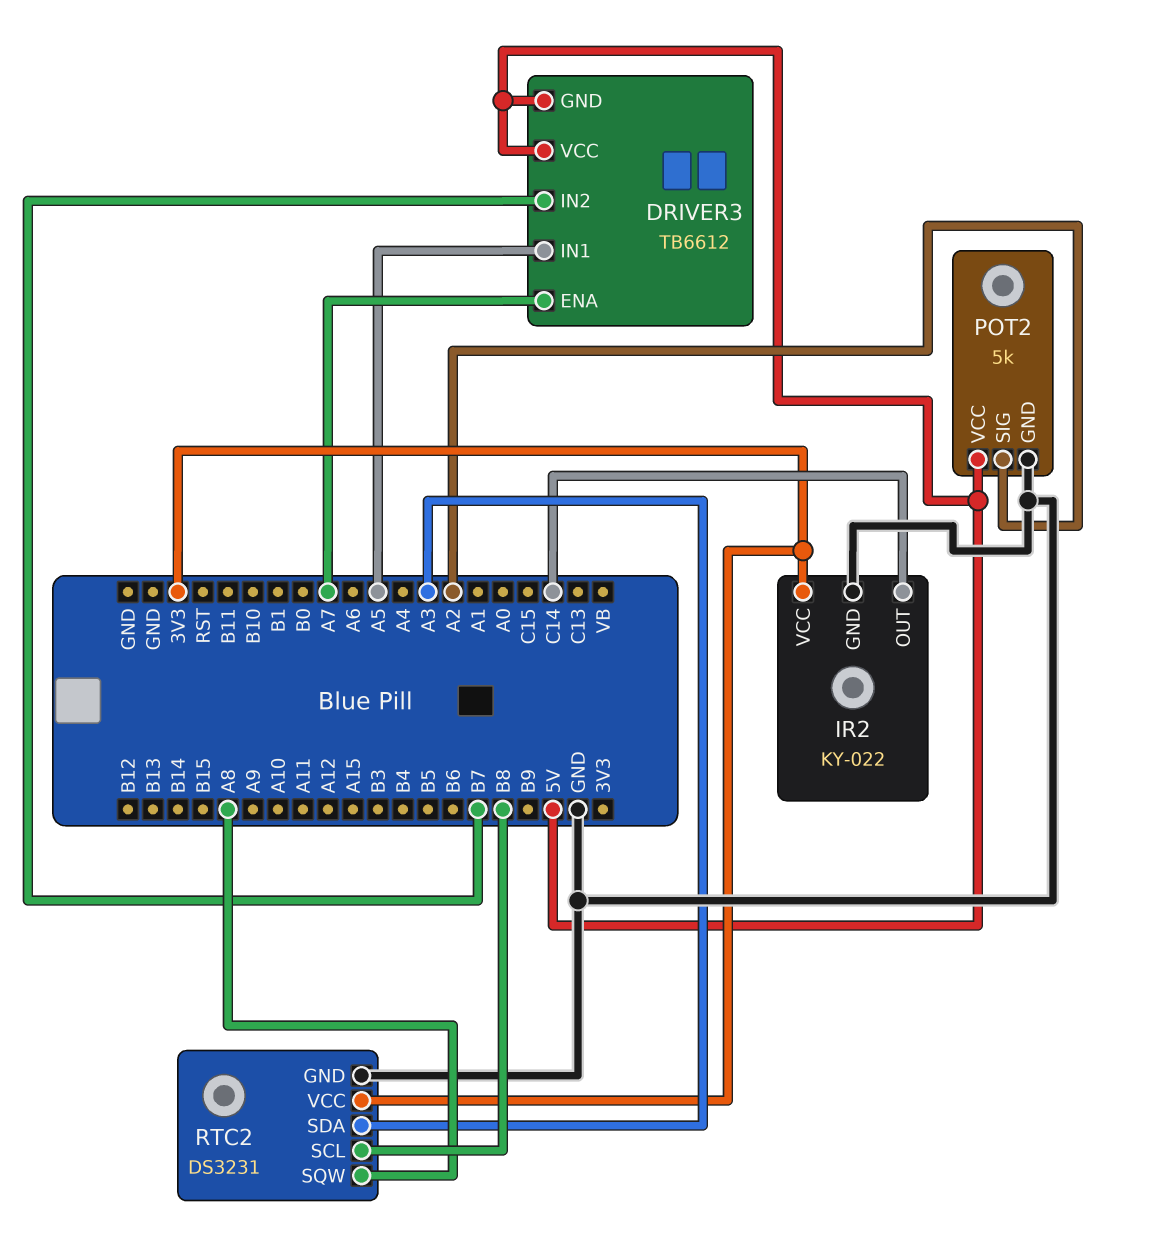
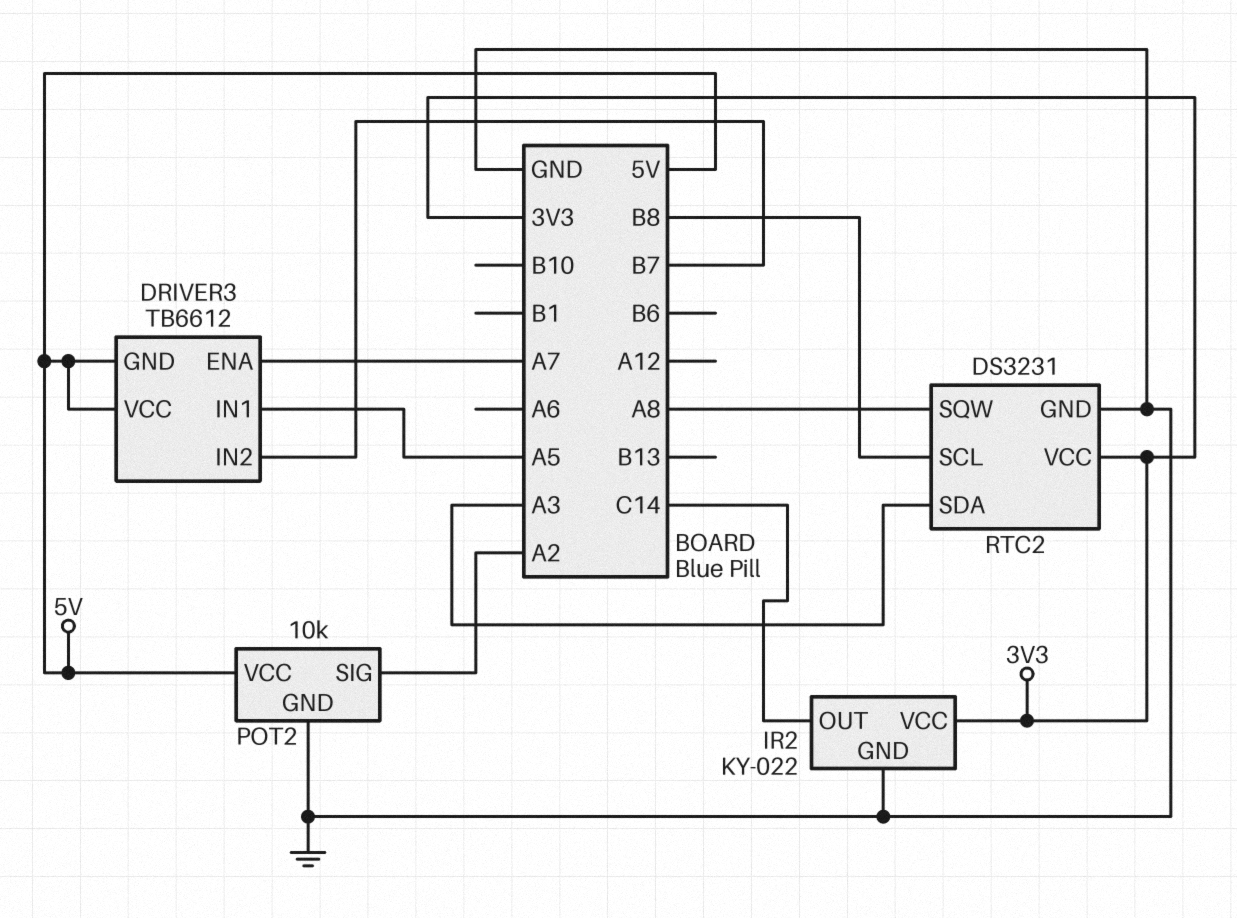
POT2: 5k -> 10k

